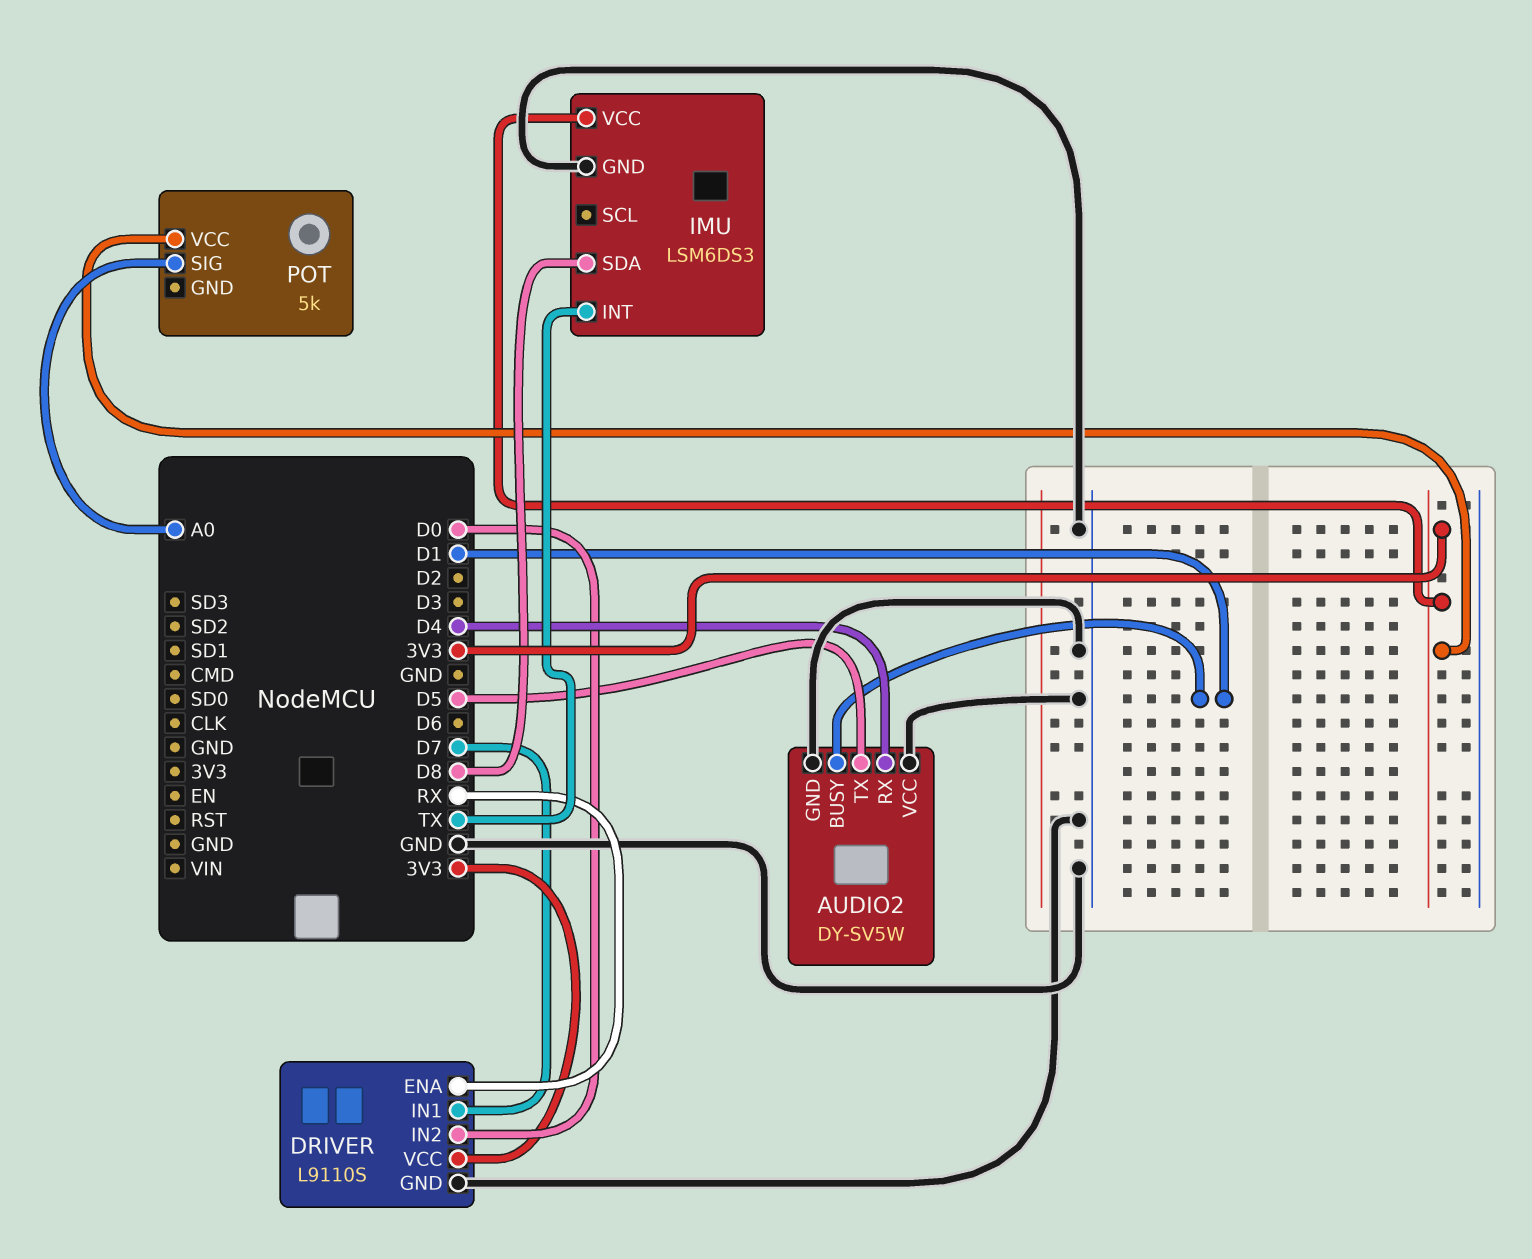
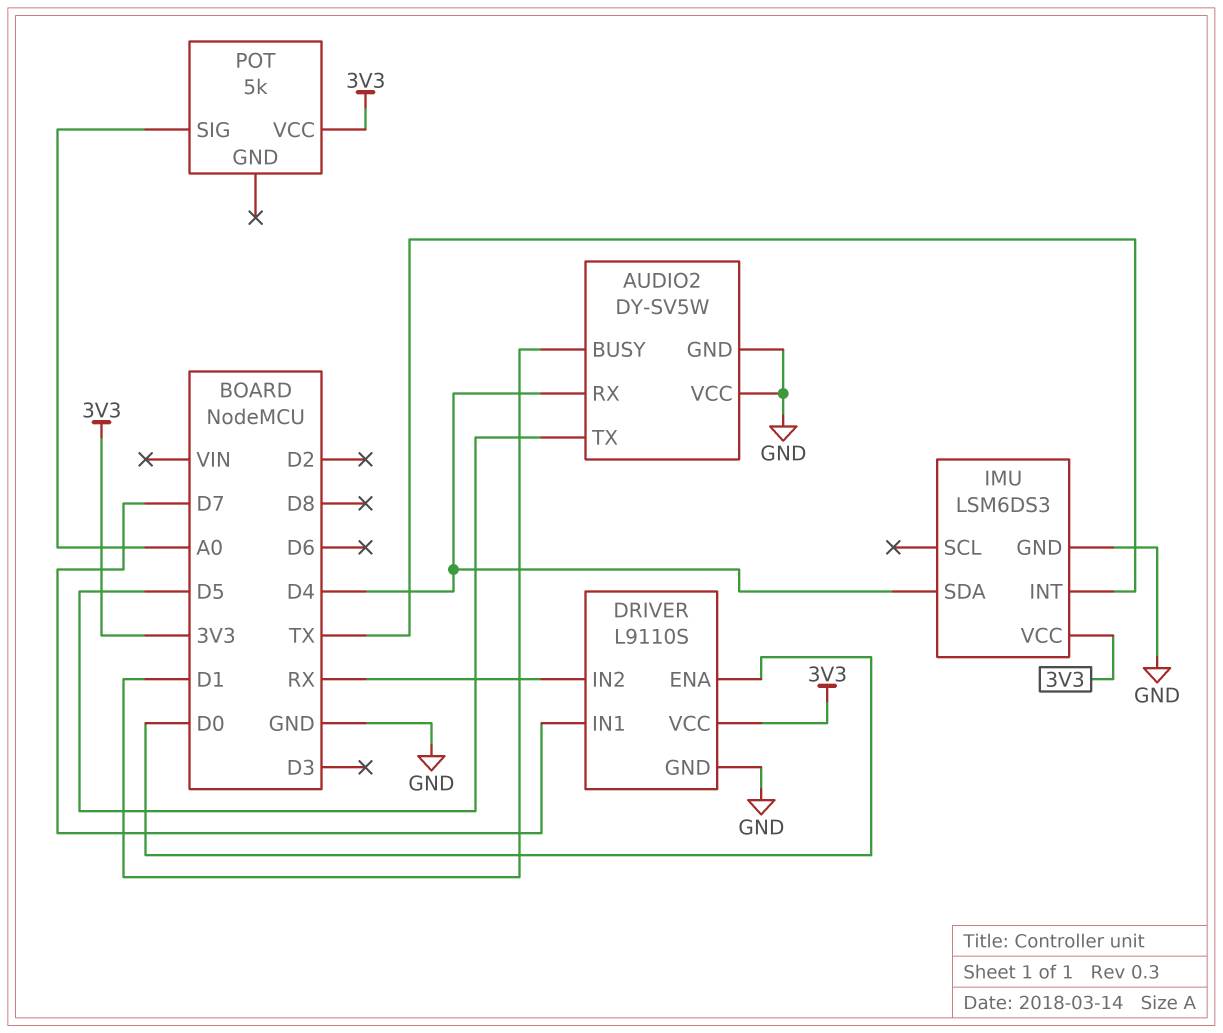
DRIVER pin ENA: RX -> D0
DRIVER pin IN2: D0 -> RX
IMU pin SDA: D8 -> D4

